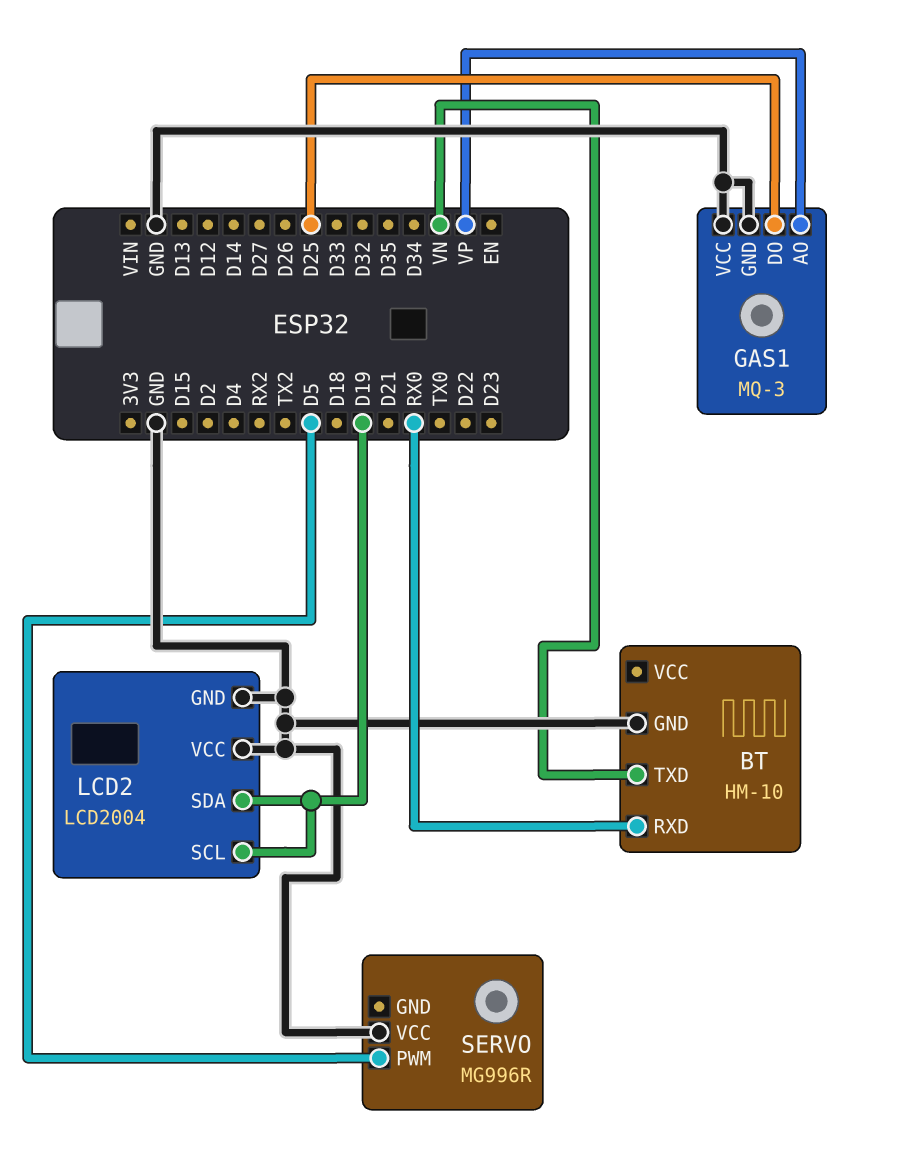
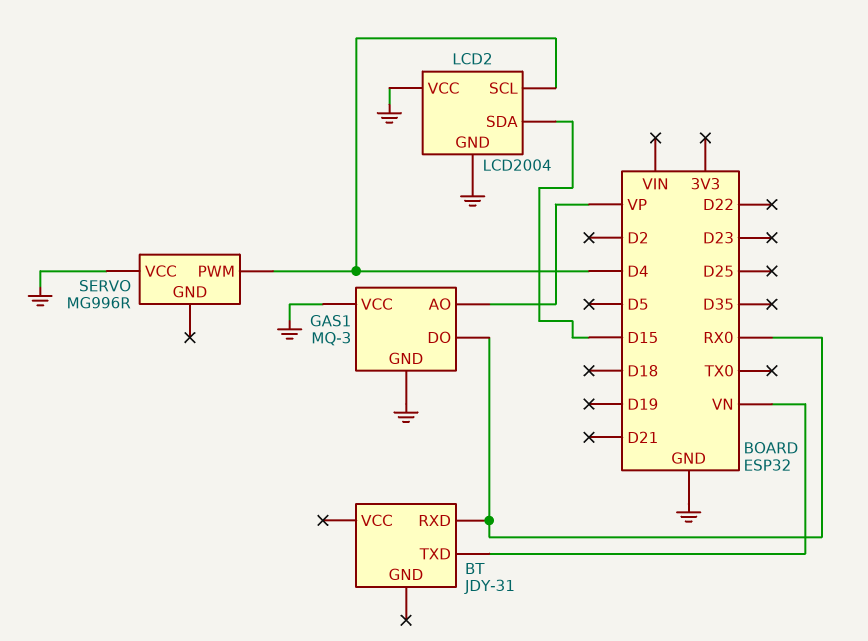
BT: HM-10 -> JDY-31
BT pin GND: GND -> none
GAS1 pin DO: D25 -> RX0
LCD2 pin SCL: D19 -> D4
LCD2 pin SDA: D19 -> D15
SERVO pin PWM: D5 -> D4

